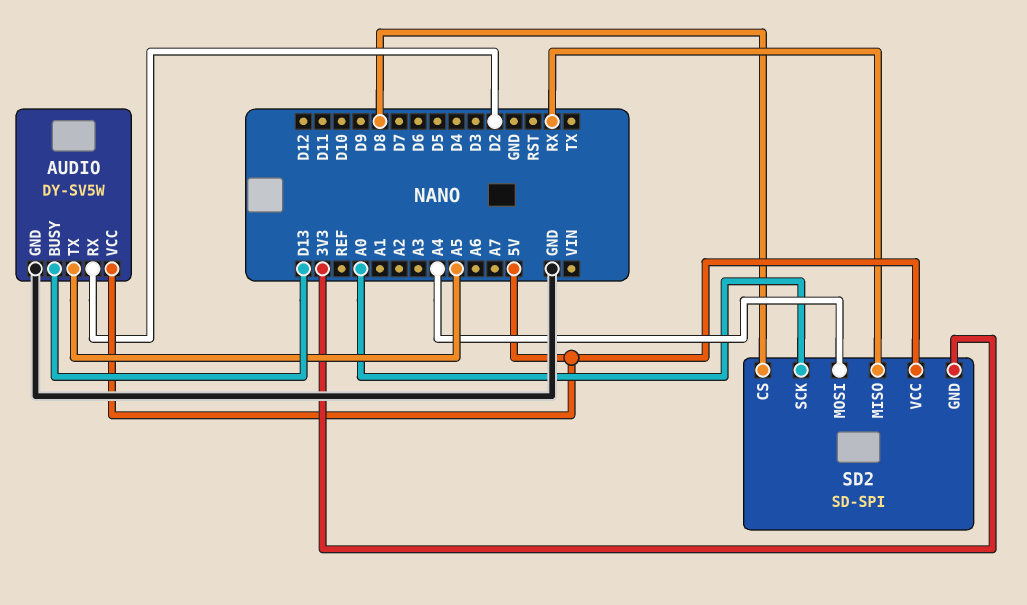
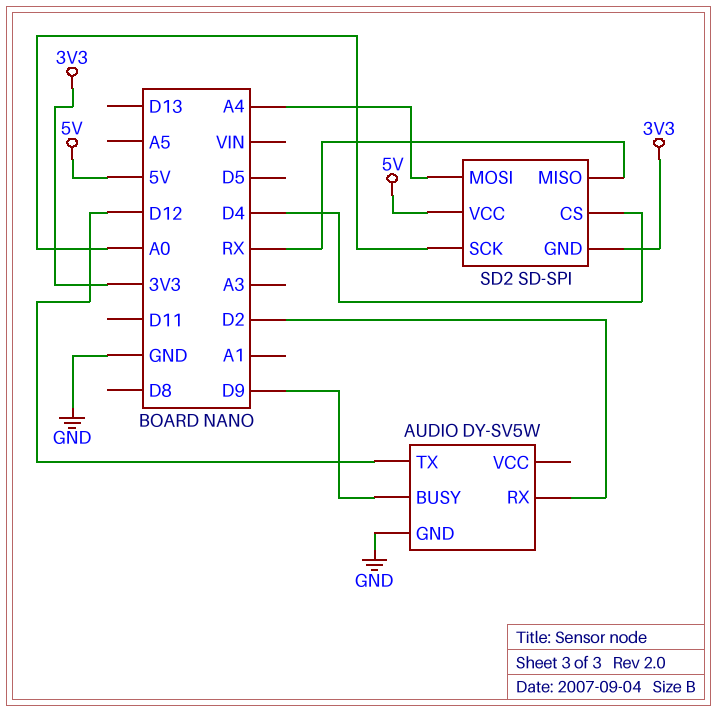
AUDIO pin BUSY: D13 -> D9
AUDIO pin TX: A5 -> D12
AUDIO pin VCC: 5V -> none
SD2 pin CS: D8 -> D4

